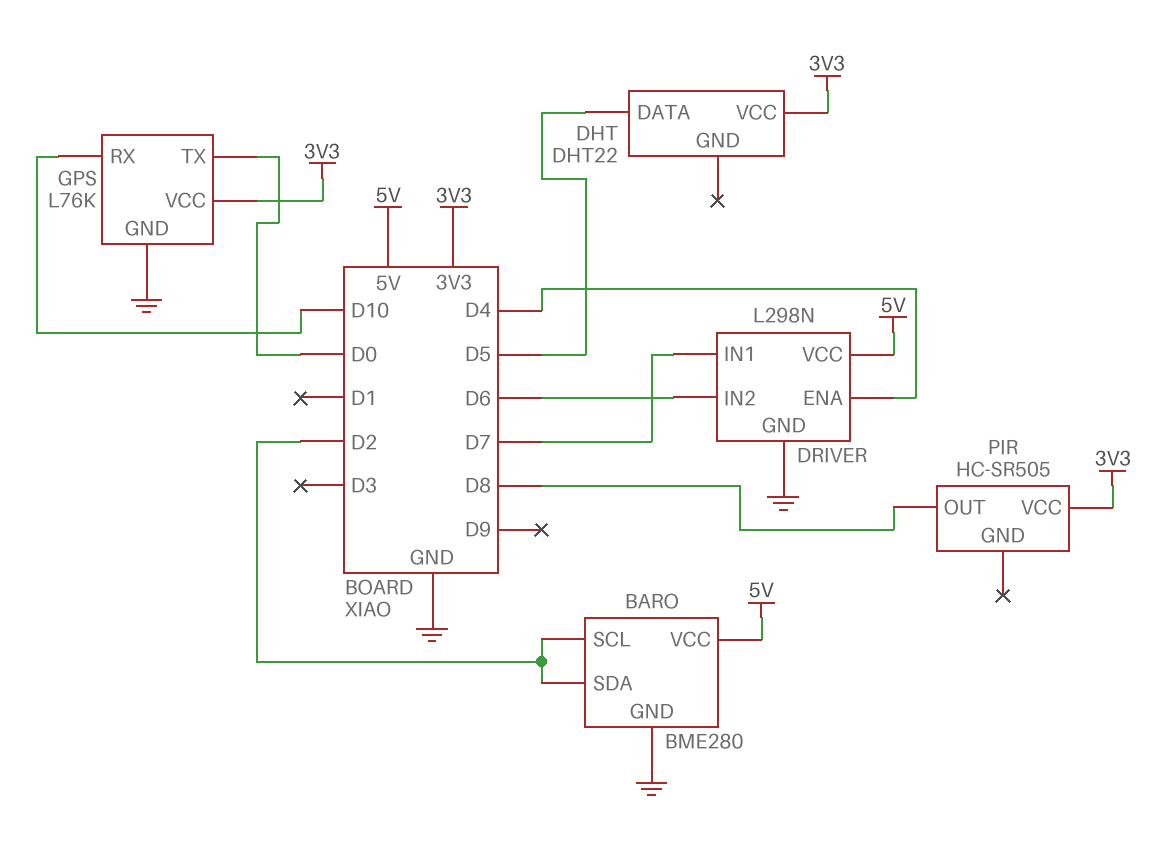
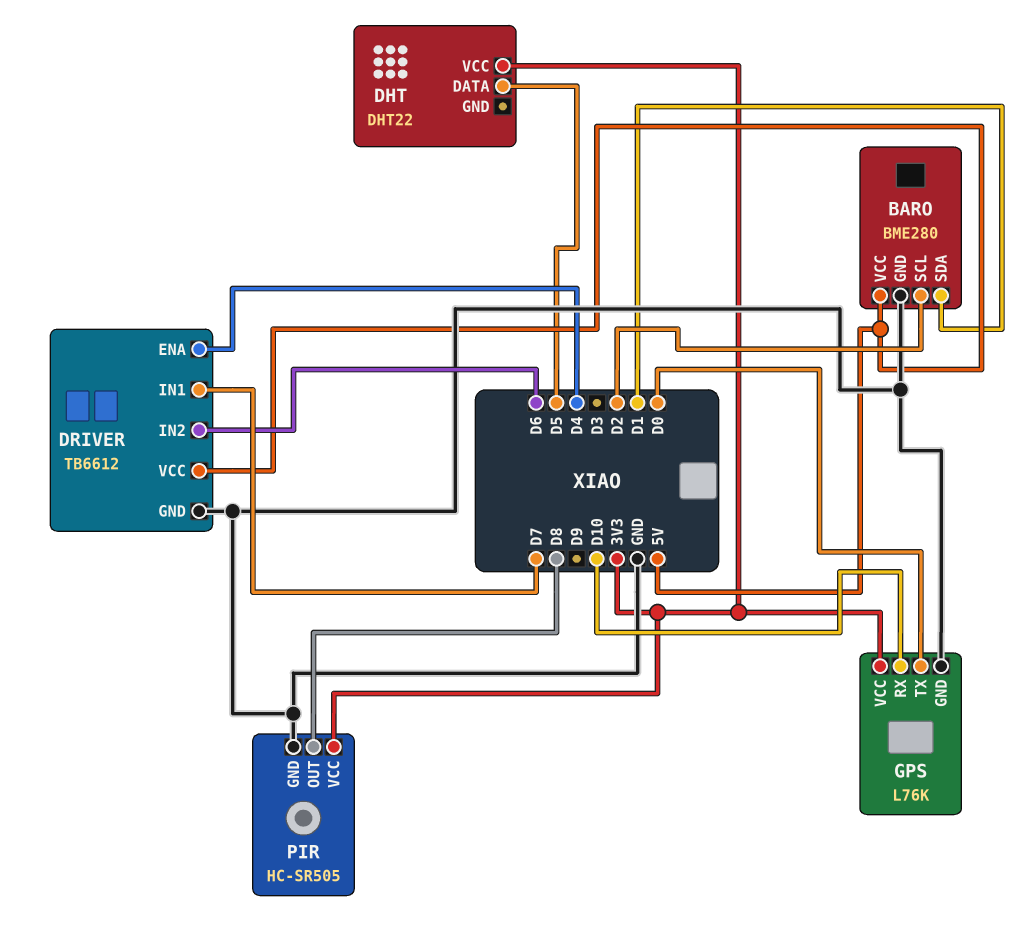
BARO pin SDA: D2 -> D1
DRIVER: L298N -> TB6612
PIR pin GND: none -> GND

